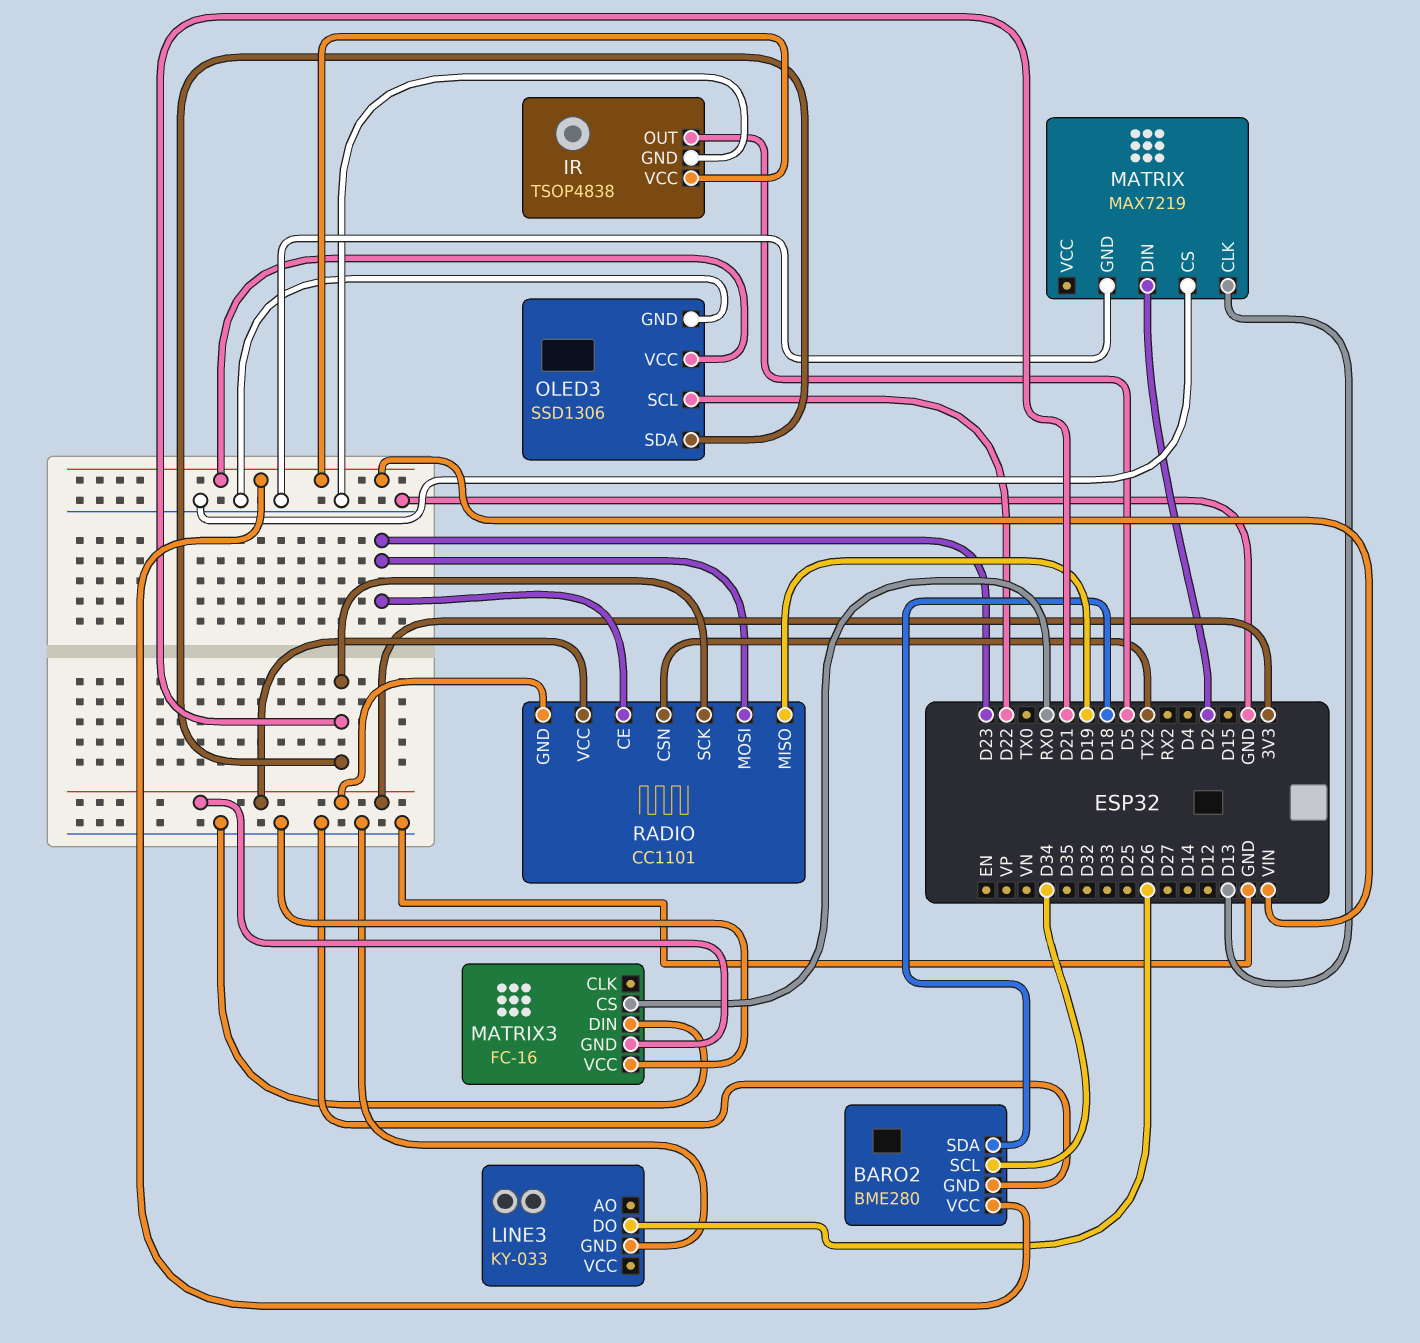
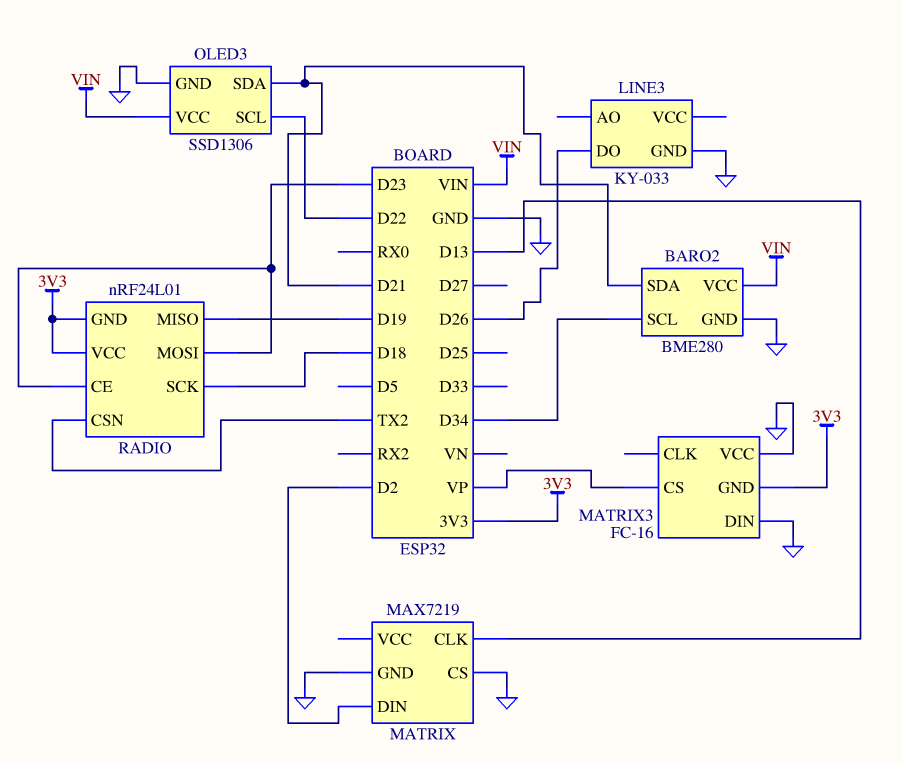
BARO2 pin SDA: D18 -> D21
IR: TSOP4838 -> none
IR pin GND: GND -> none
IR pin OUT: D5 -> none
IR pin VCC: VIN -> none
MATRIX3 pin CS: RX0 -> VP
RADIO: CC1101 -> nRF24L01
RADIO pin SCK: D21 -> D18

